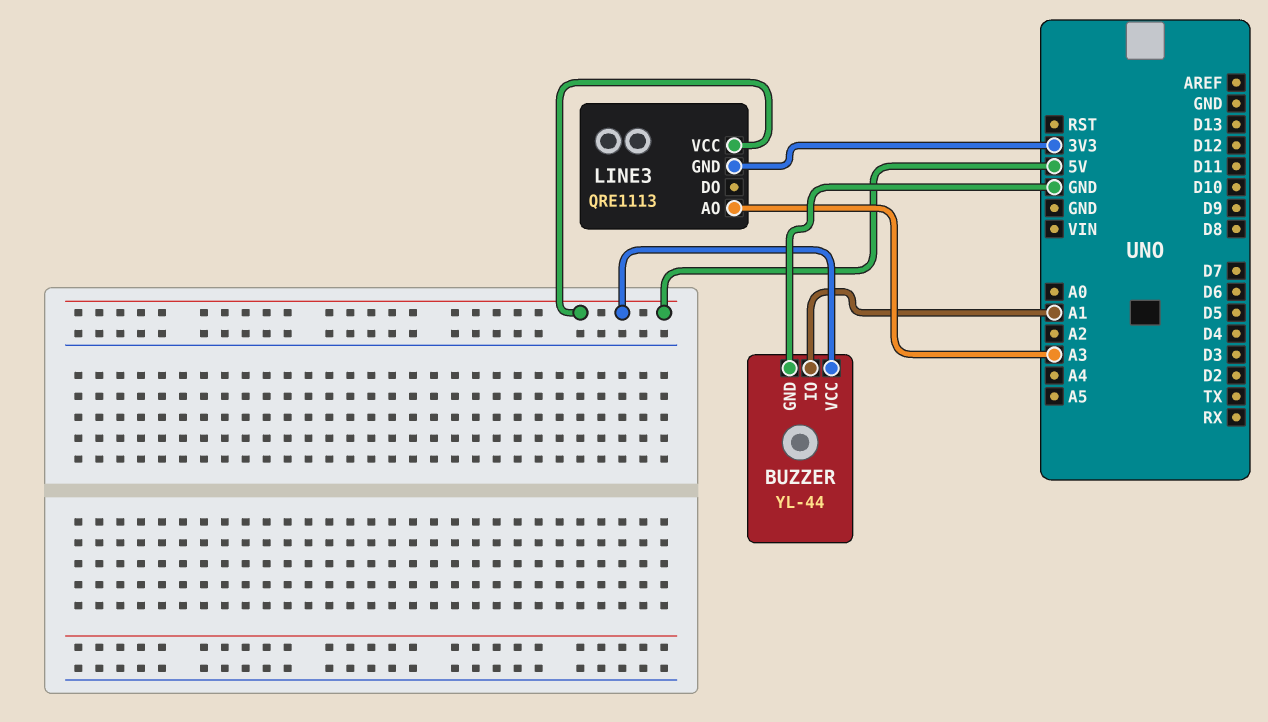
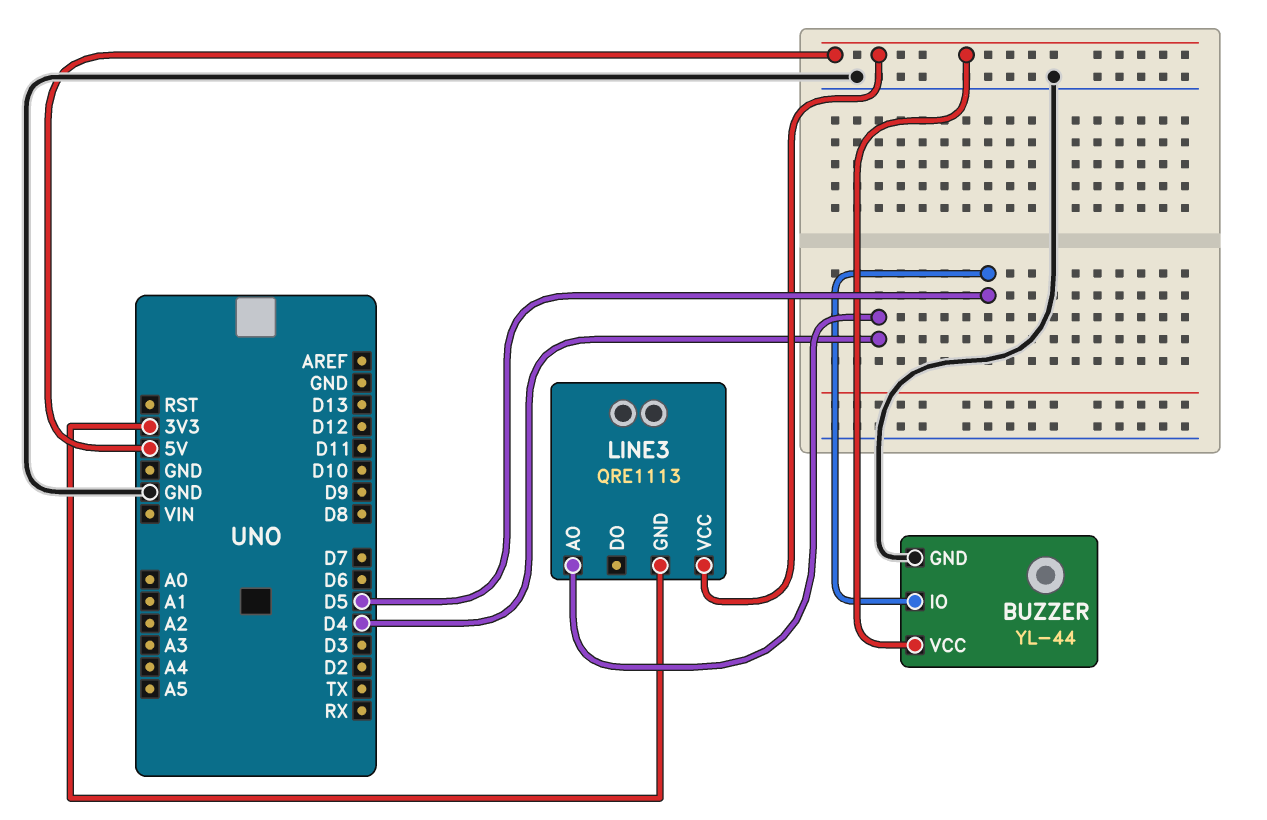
BUZZER pin IO: A1 -> D5
LINE3 pin AO: A3 -> D4

